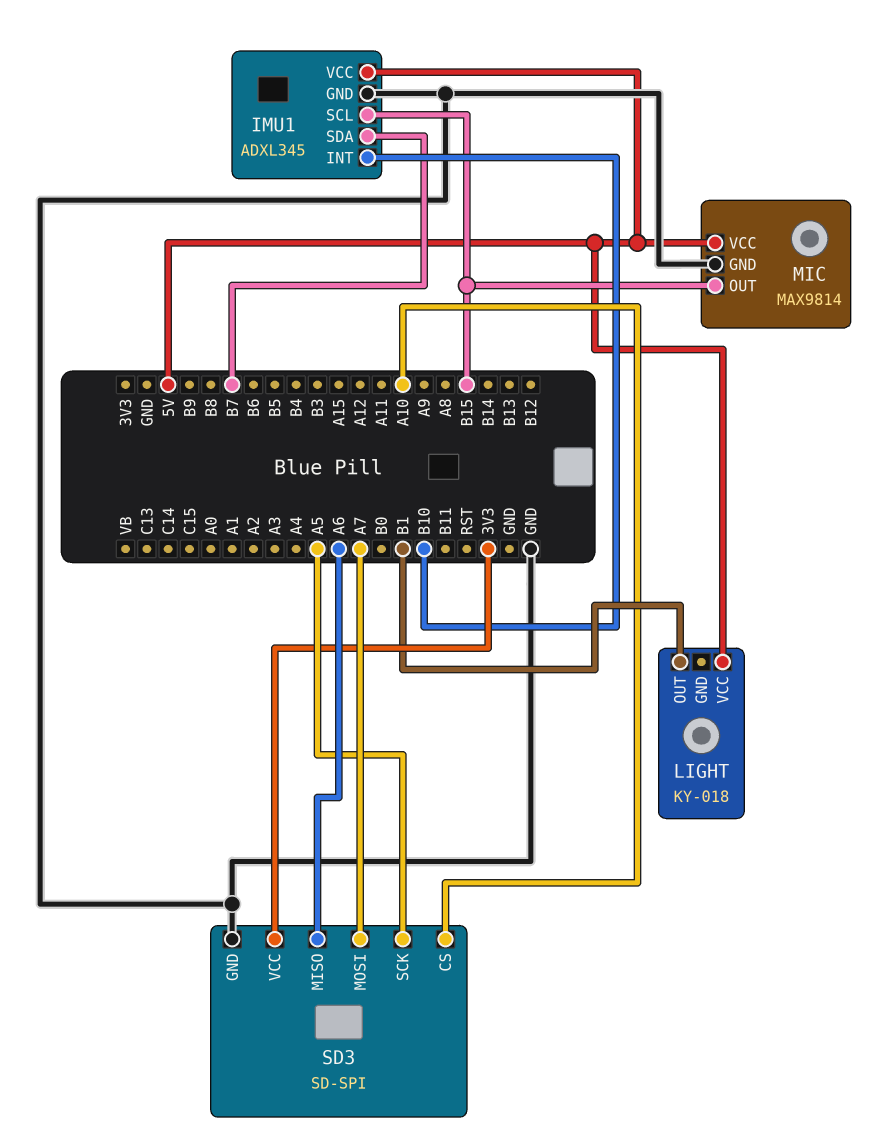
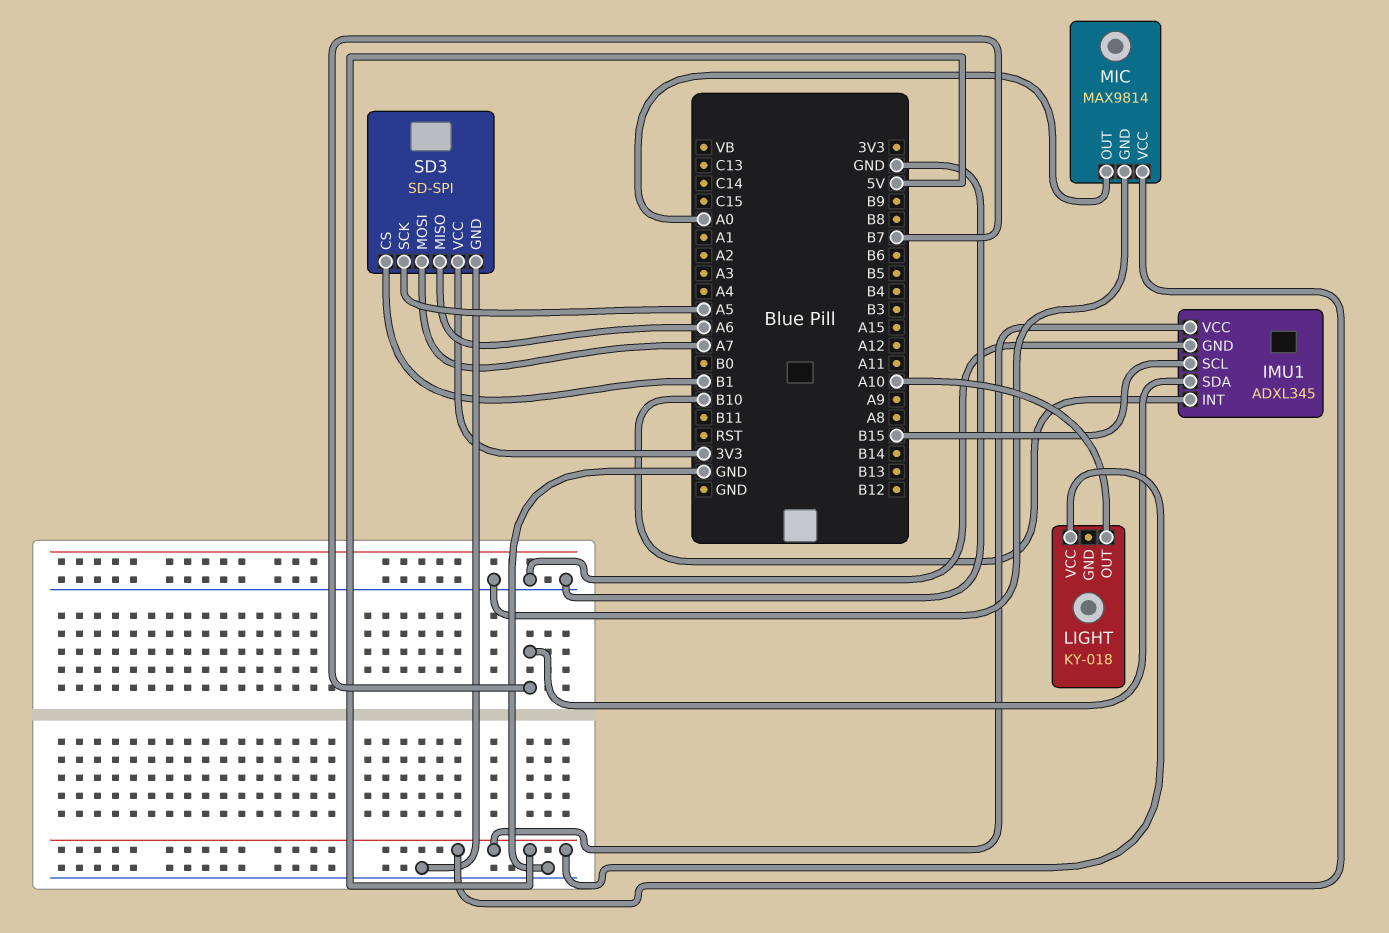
LIGHT pin OUT: B1 -> A10
MIC pin OUT: B15 -> A0
SD3 pin CS: A10 -> B1

